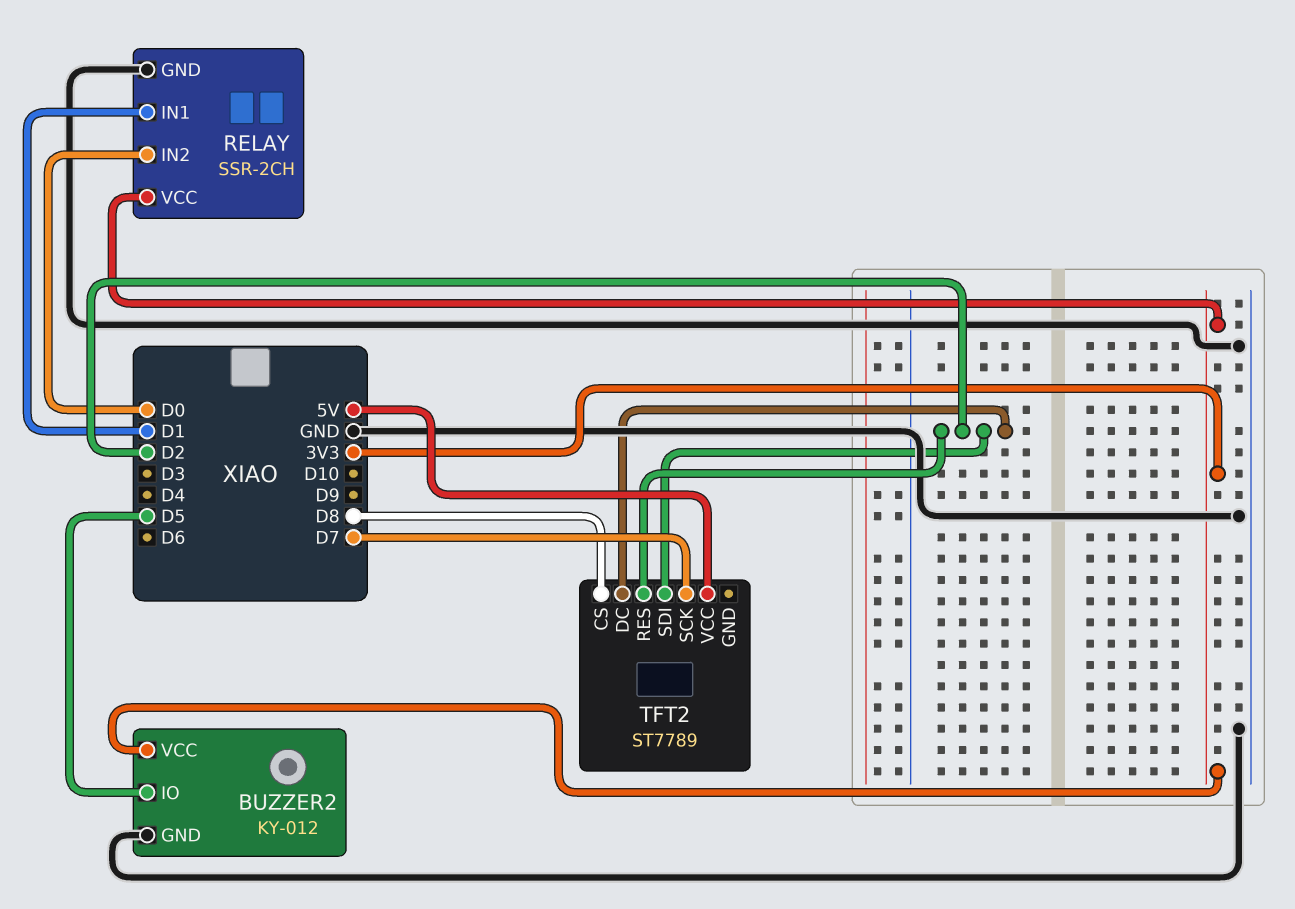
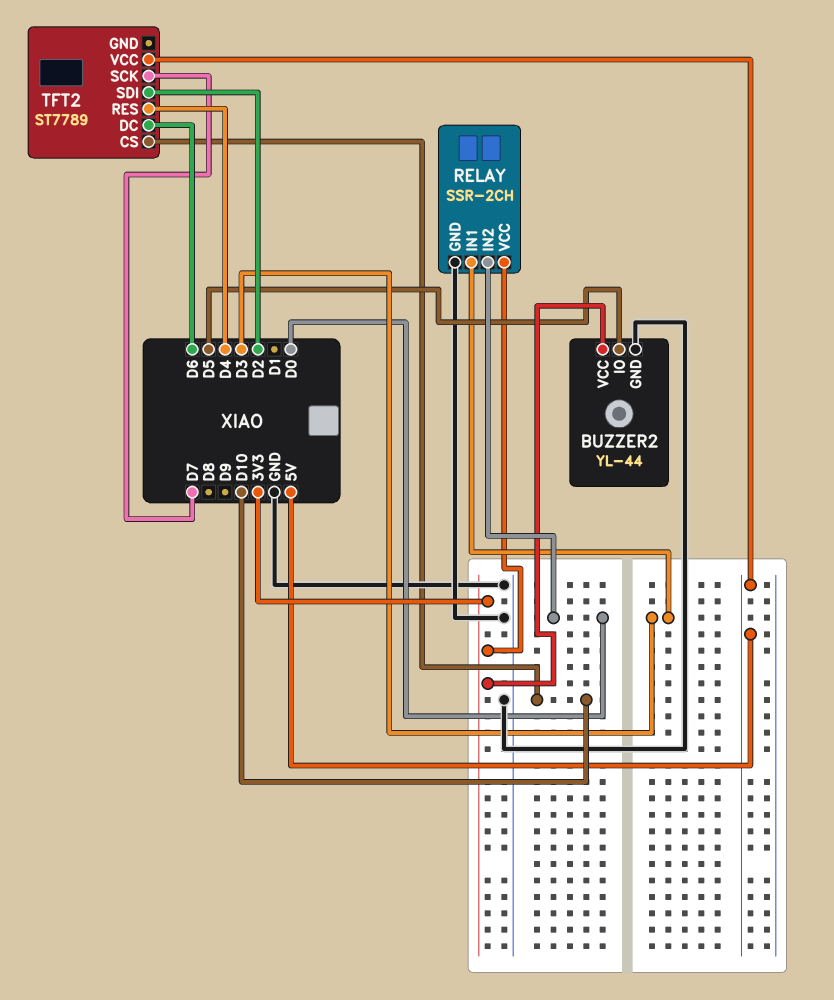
BUZZER2: KY-012 -> YL-44
RELAY pin IN1: D1 -> D3
TFT2 pin CS: D8 -> D10
TFT2 pin DC: D2 -> D6
TFT2 pin RES: D2 -> D4

